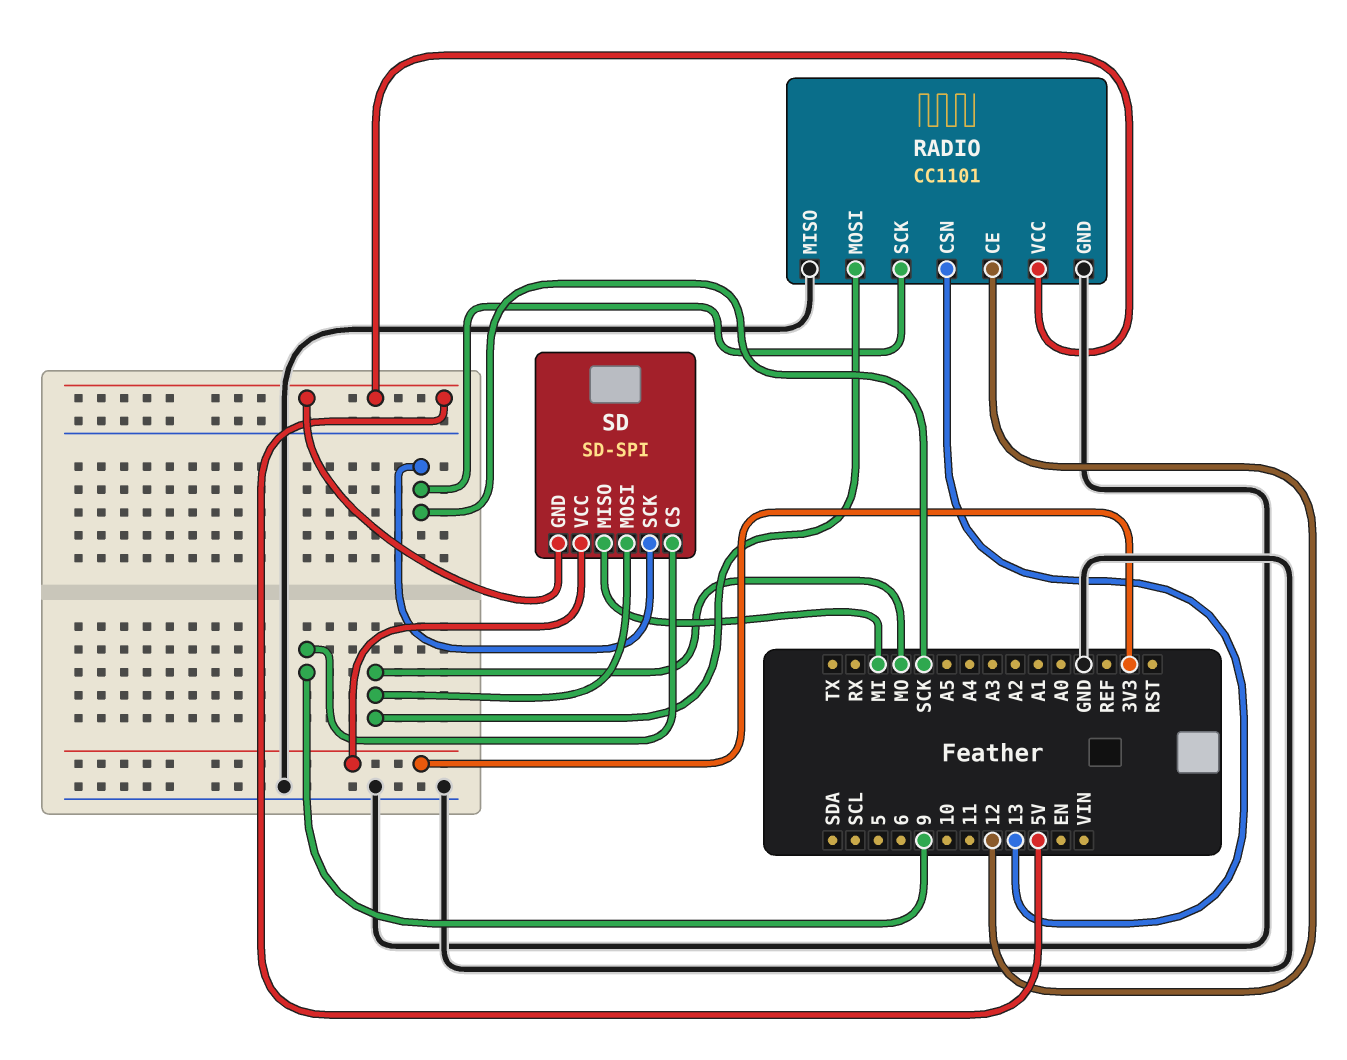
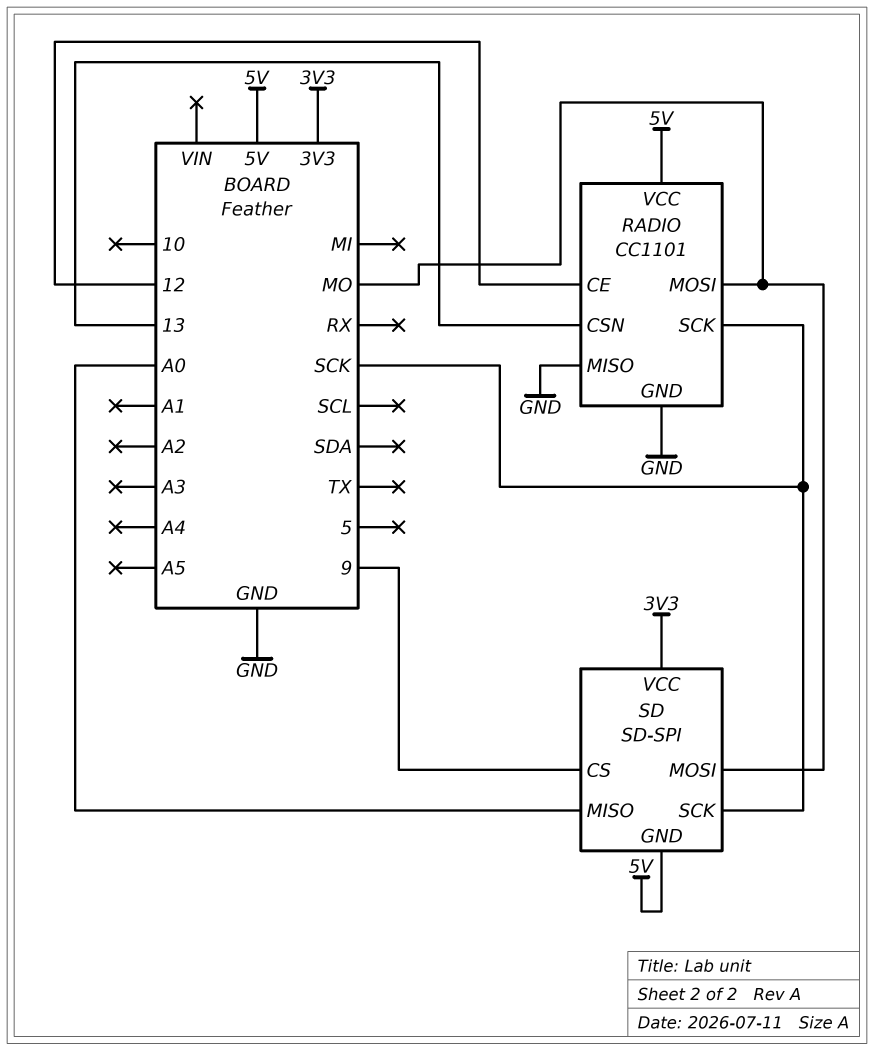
SD pin MISO: MI -> A0

